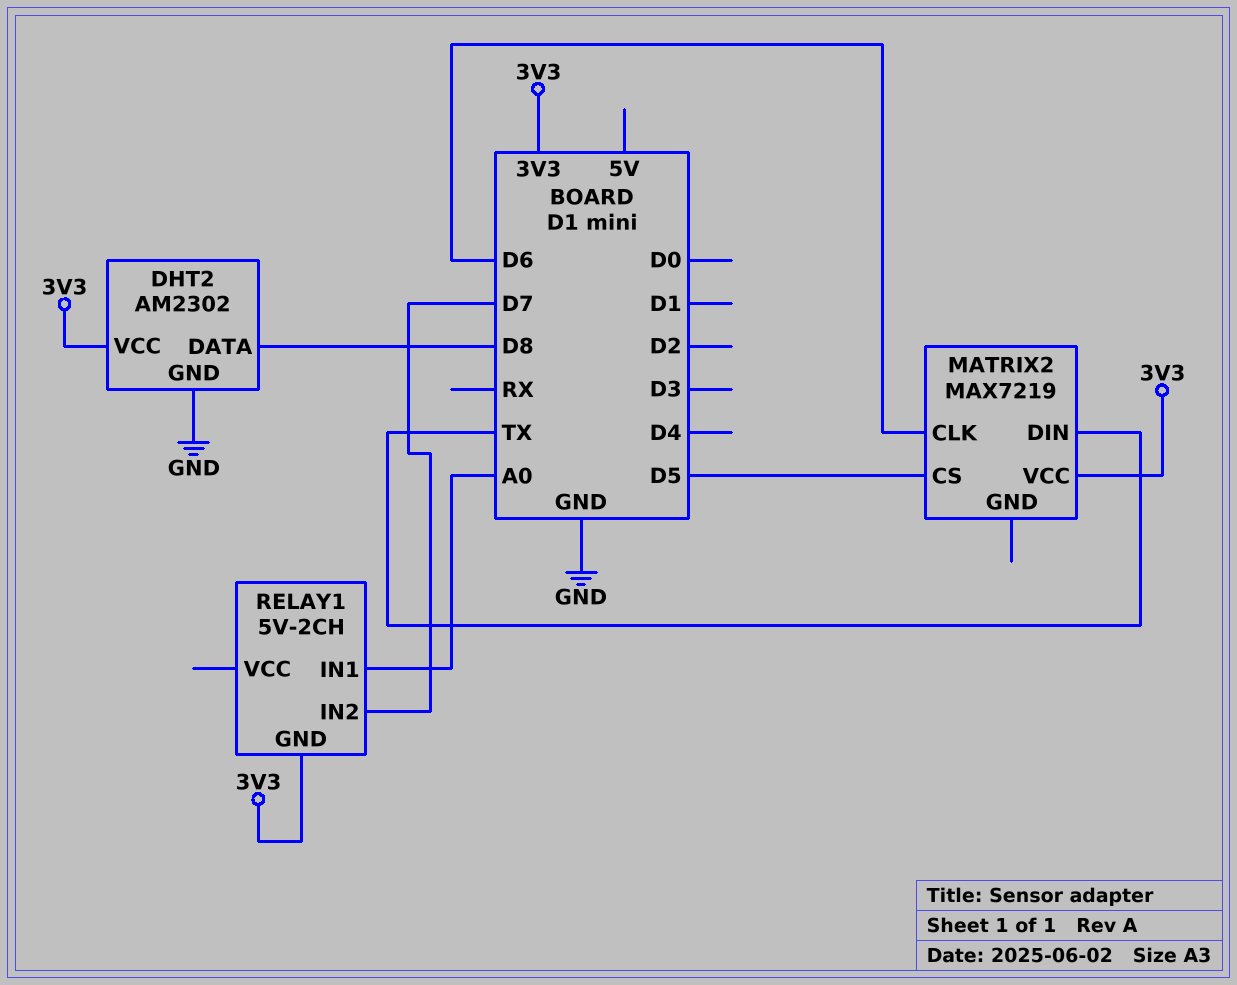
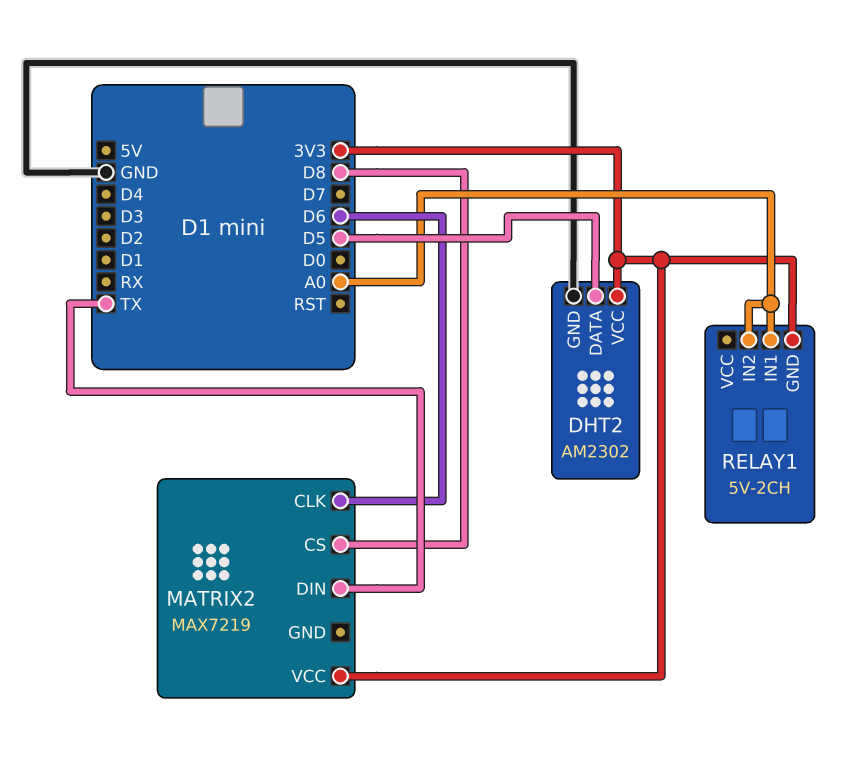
DHT2 pin DATA: D8 -> D5
MATRIX2 pin CS: D5 -> D8
RELAY1 pin IN2: D7 -> A0

